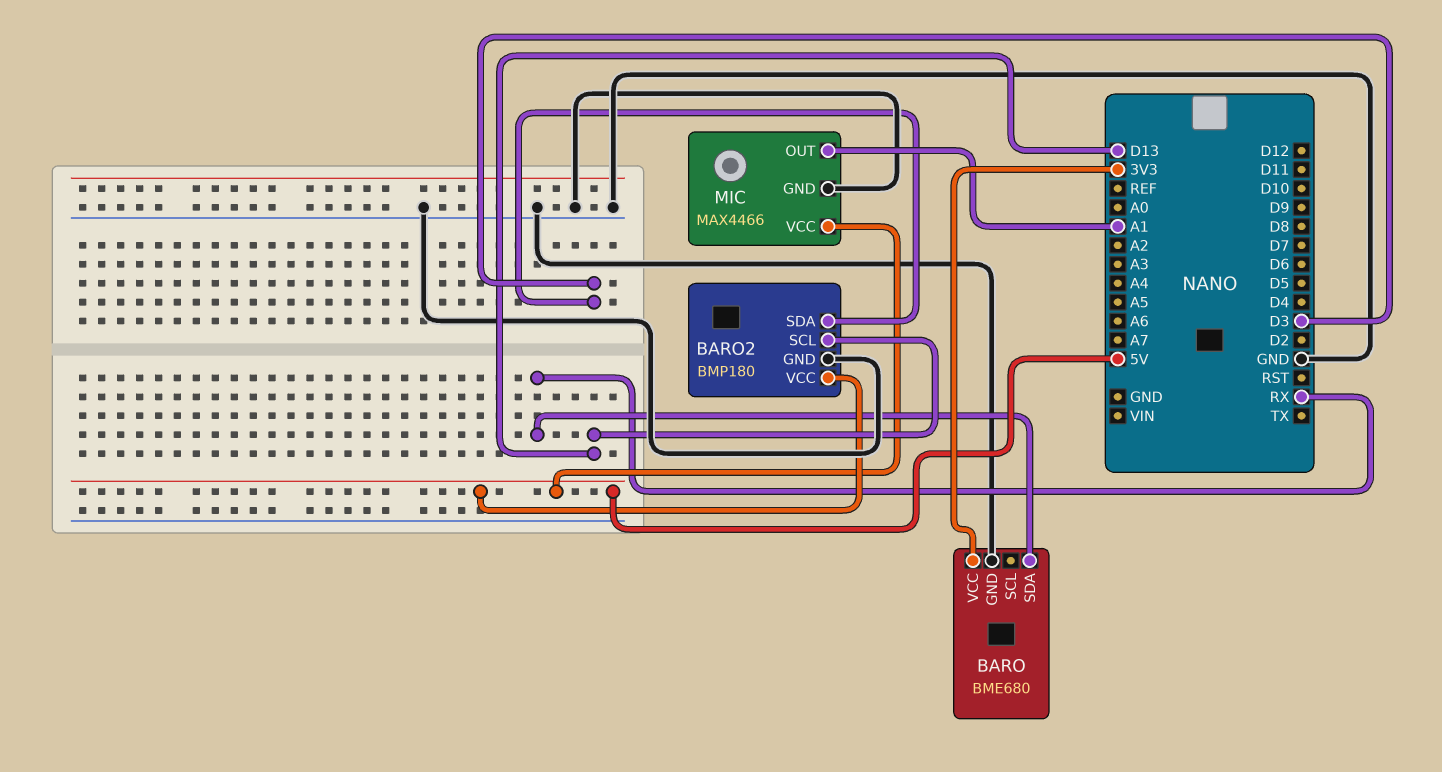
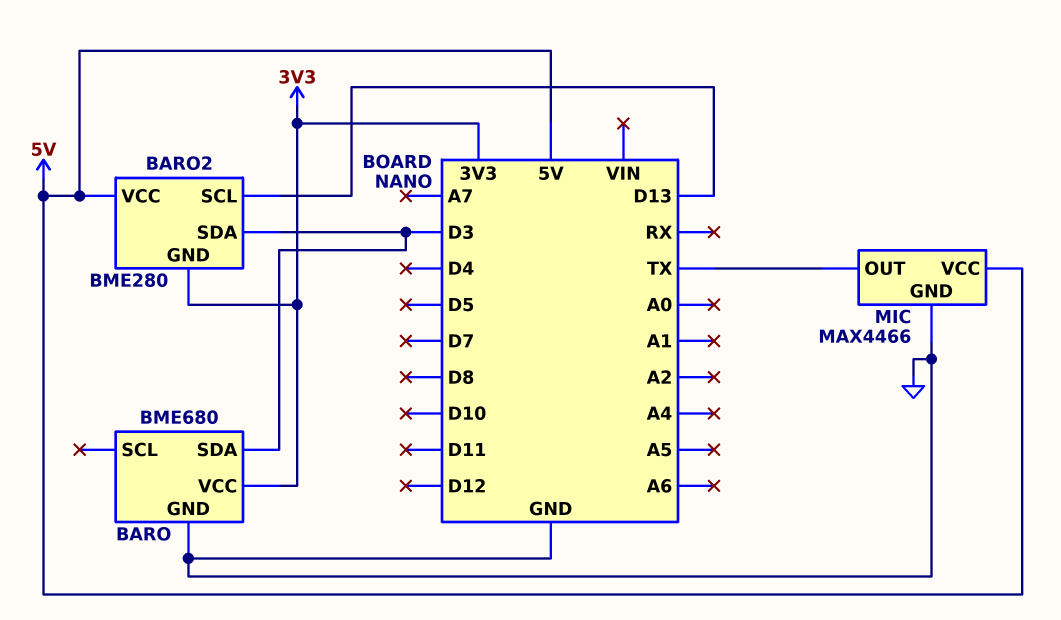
BARO pin SDA: RX -> D3
BARO2: BMP180 -> BME280
BARO2 pin GND: GND -> 3V3
MIC pin OUT: A1 -> TX

